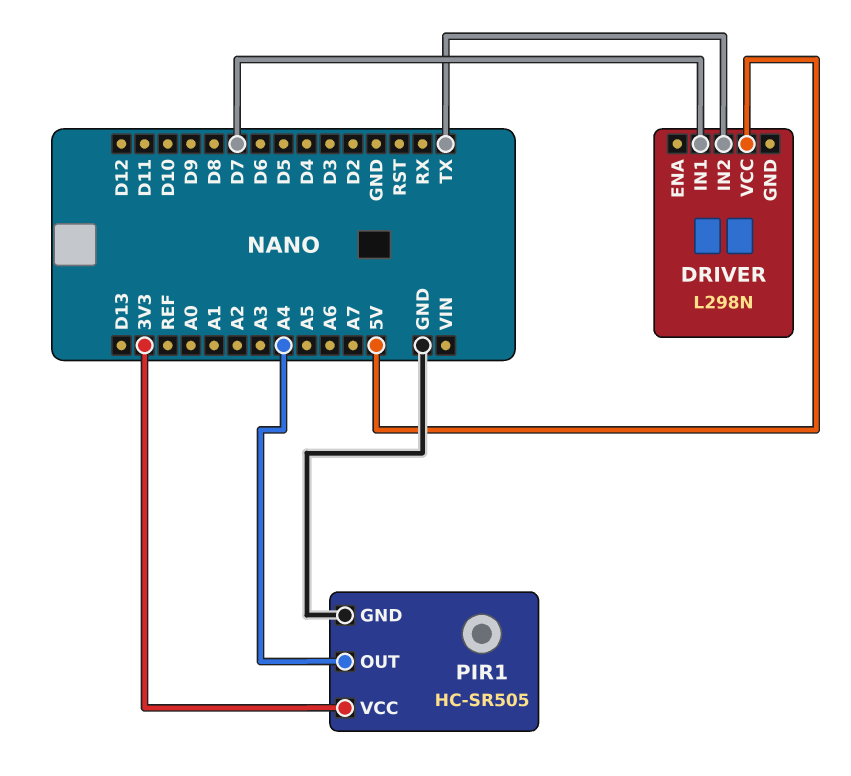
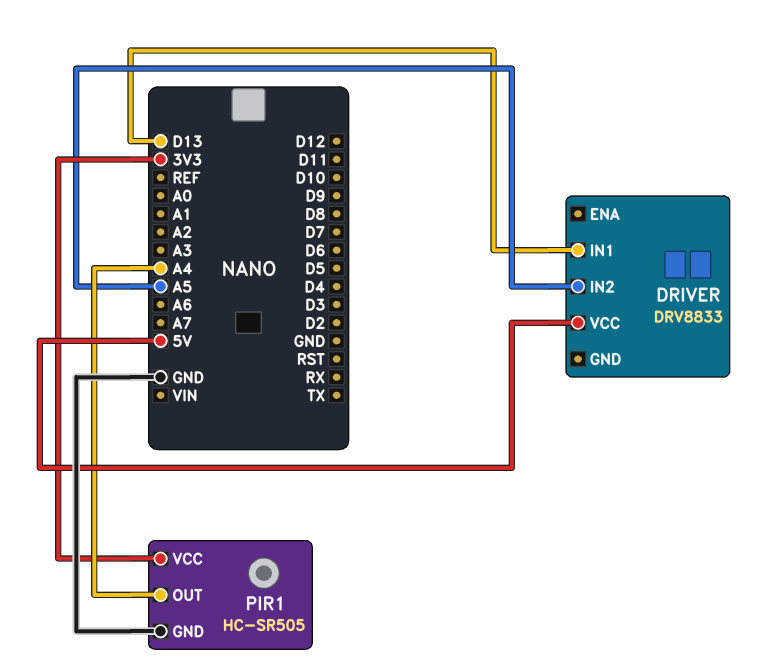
DRIVER: L298N -> DRV8833
DRIVER pin IN1: D7 -> D13
DRIVER pin IN2: TX -> A5

